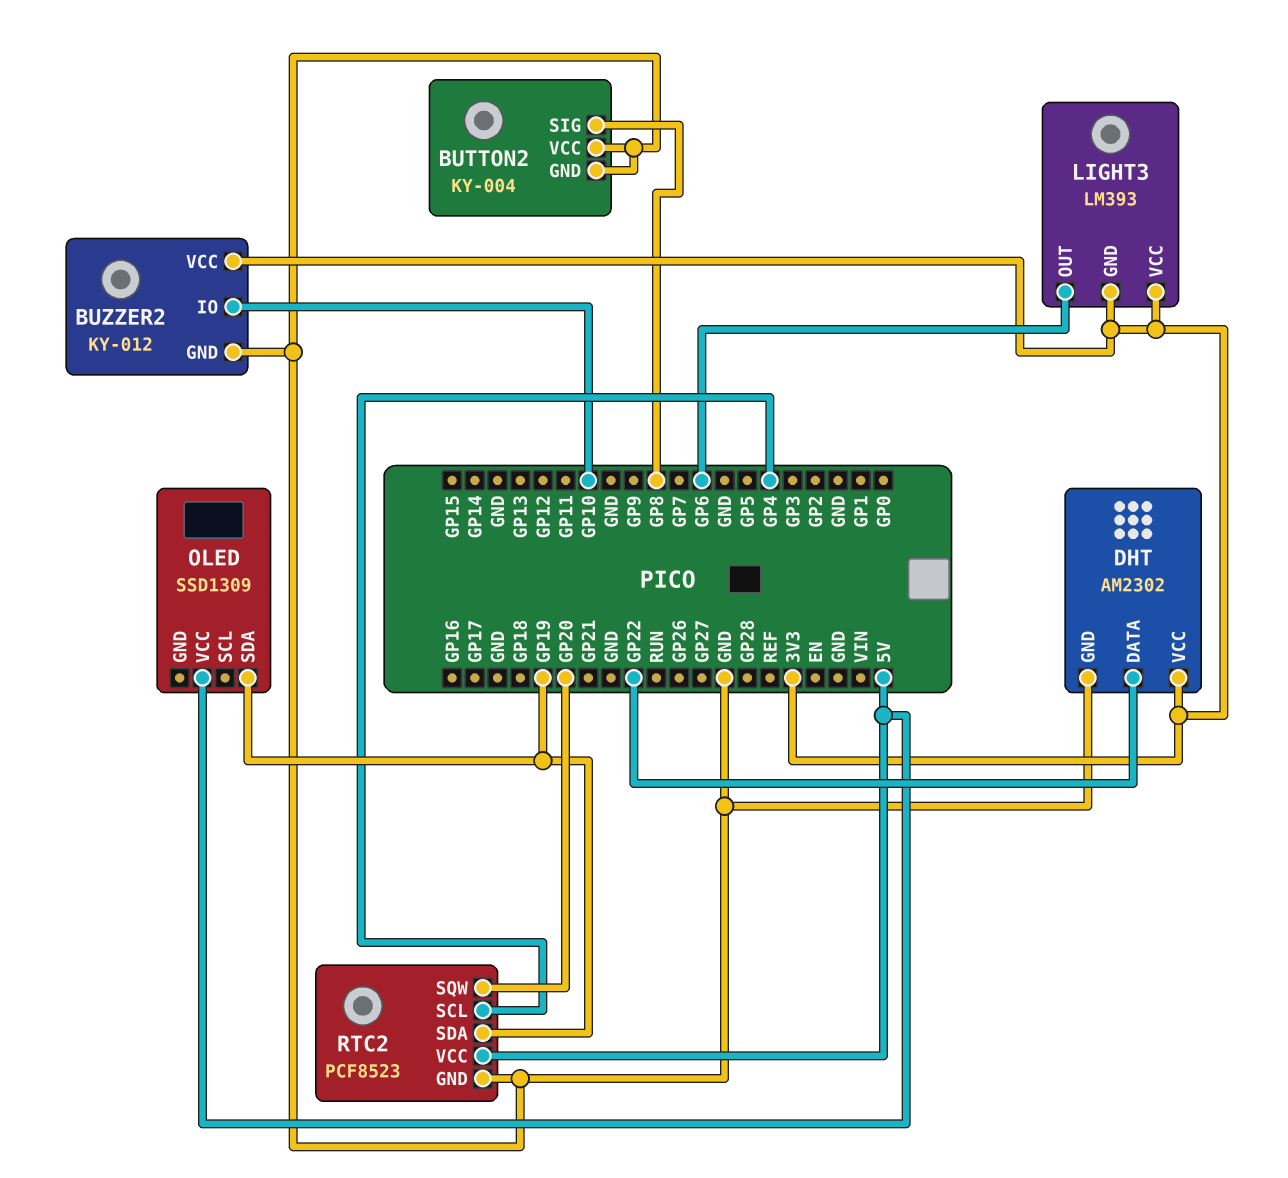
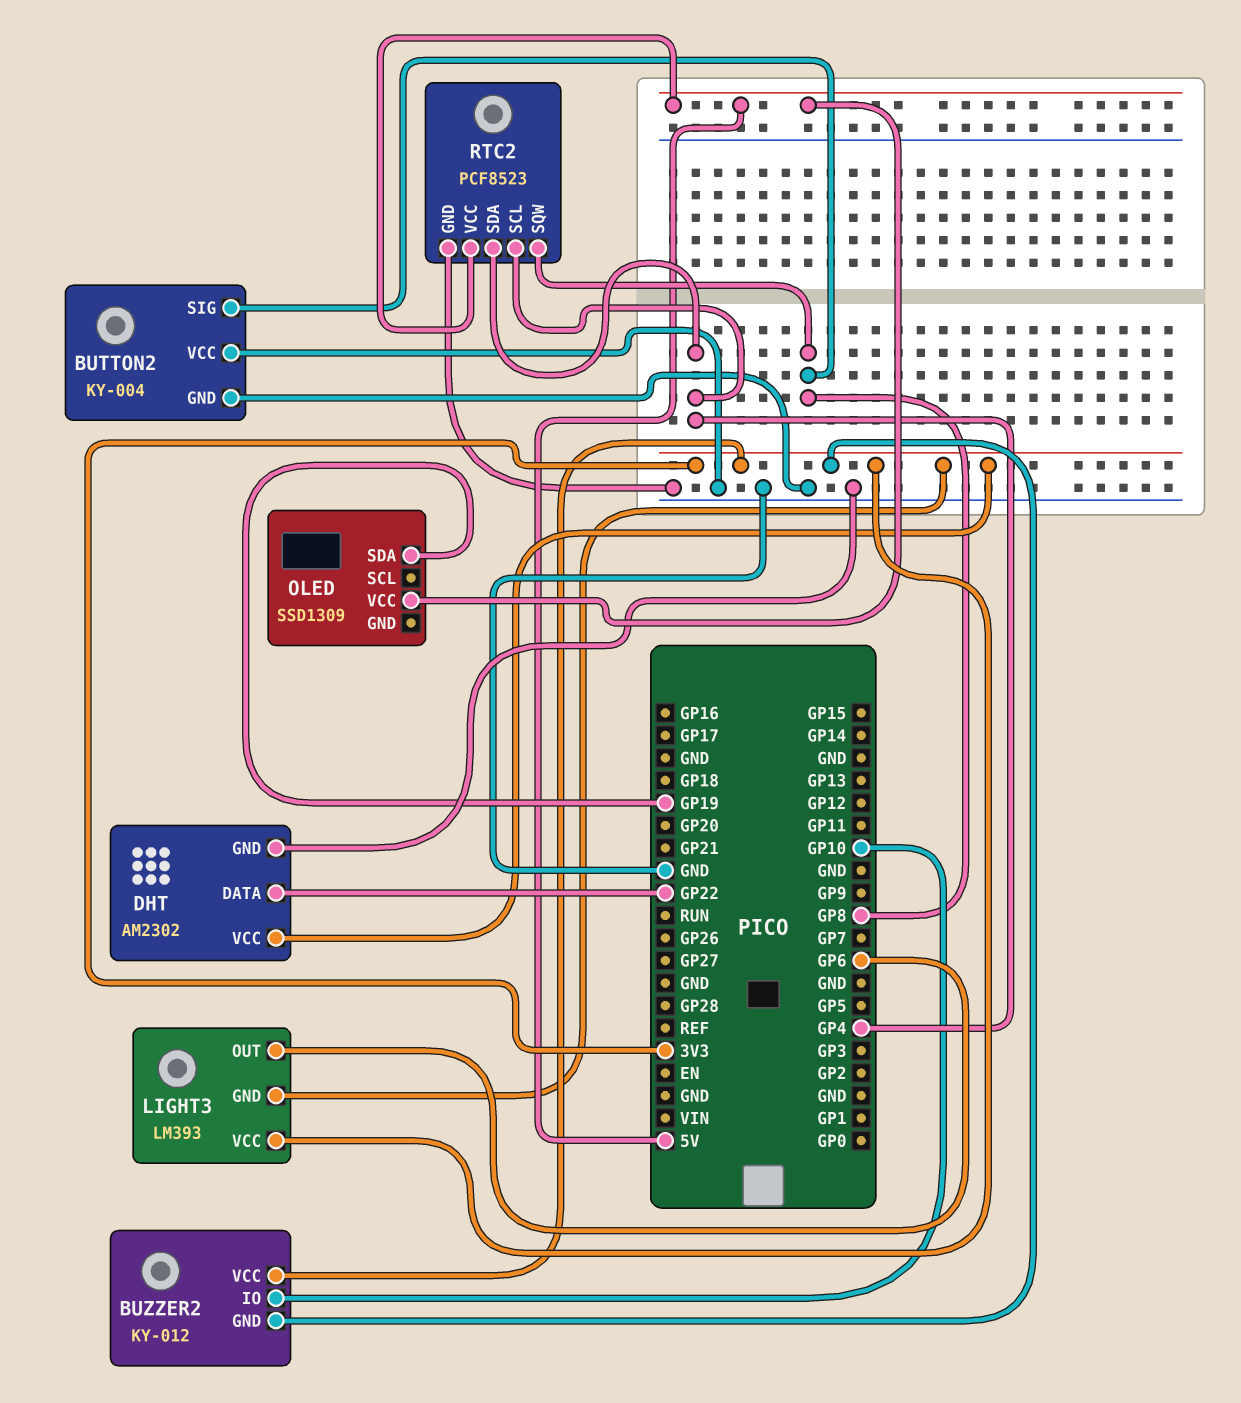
BUZZER2 pin GND: GND -> 3V3
RTC2 pin SDA: GP19 -> GP4
RTC2 pin SQW: GP20 -> GP8

